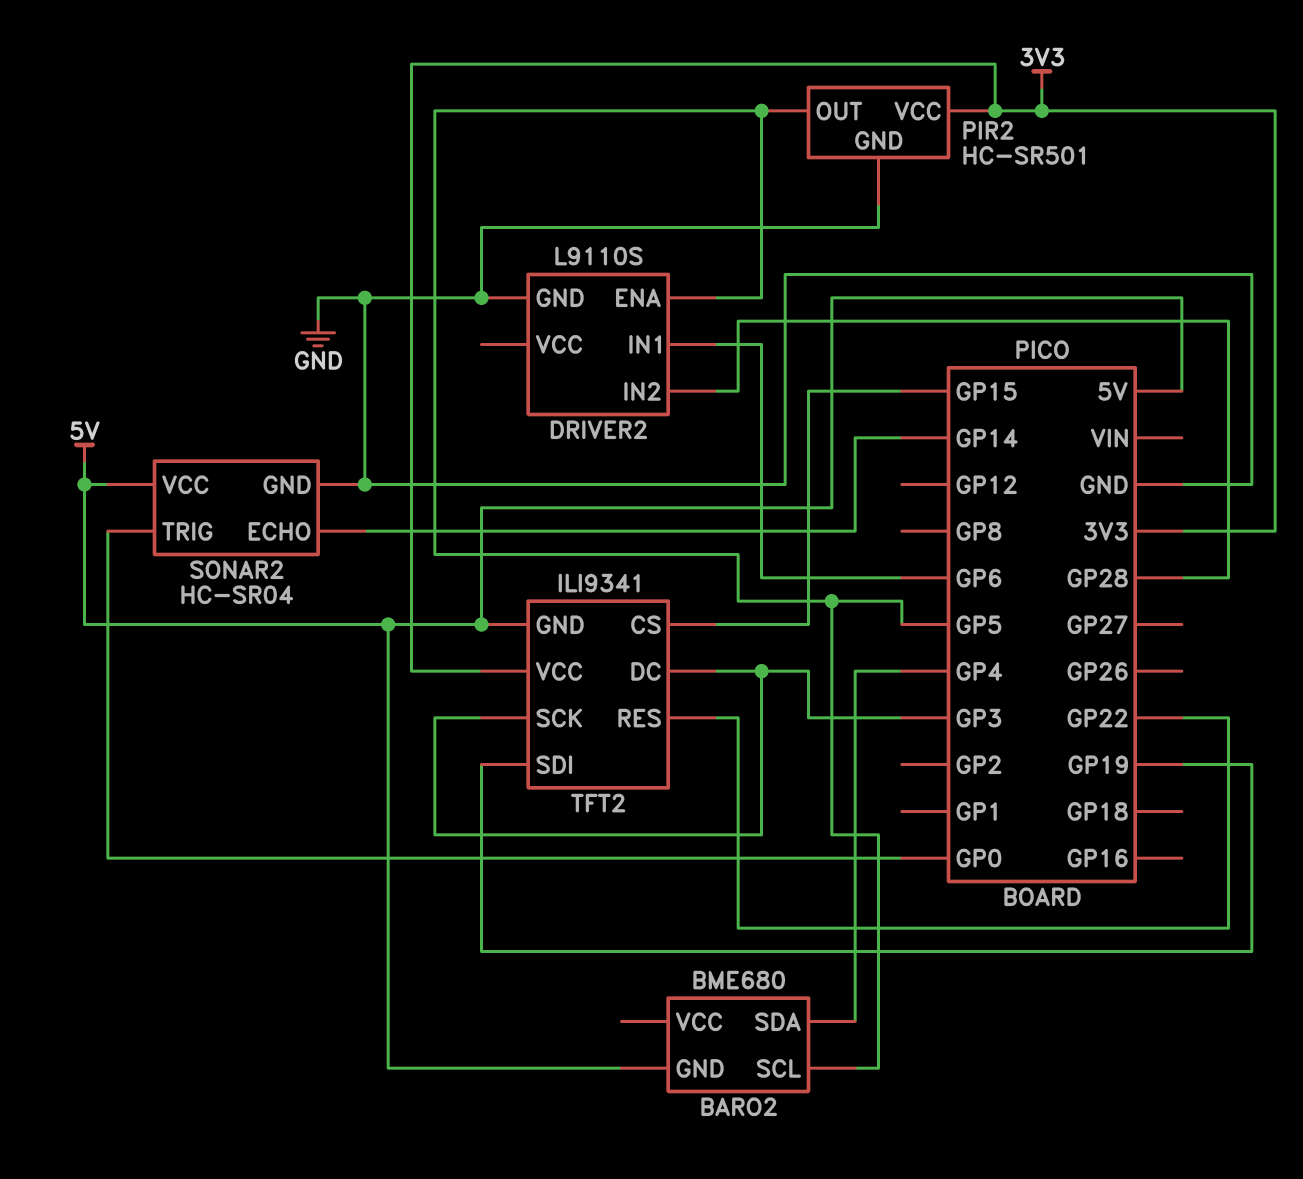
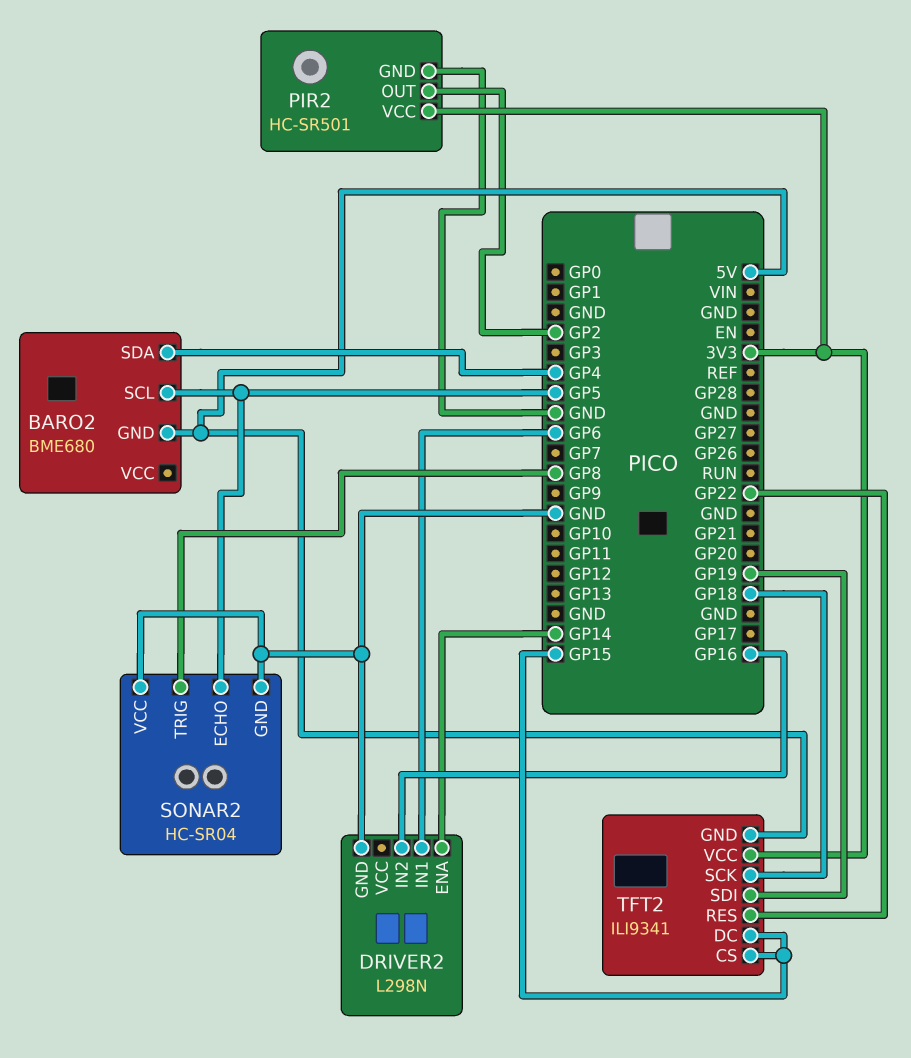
DRIVER2: L9110S -> L298N
DRIVER2 pin ENA: GP5 -> GP14
DRIVER2 pin IN2: GP28 -> GP16
PIR2 pin OUT: GP5 -> GP2
SONAR2 pin ECHO: GP14 -> GP5
SONAR2 pin TRIG: GP0 -> GP8
SONAR2 pin VCC: 5V -> GND
TFT2 pin DC: GP3 -> GP15
TFT2 pin SCK: GP3 -> GP18

